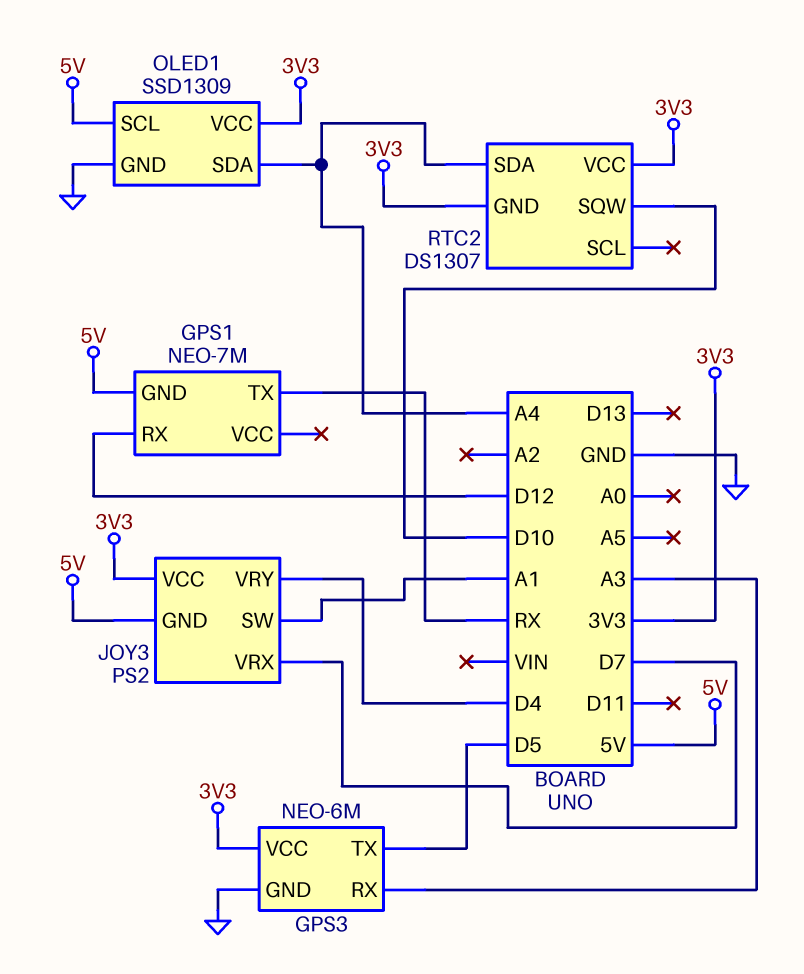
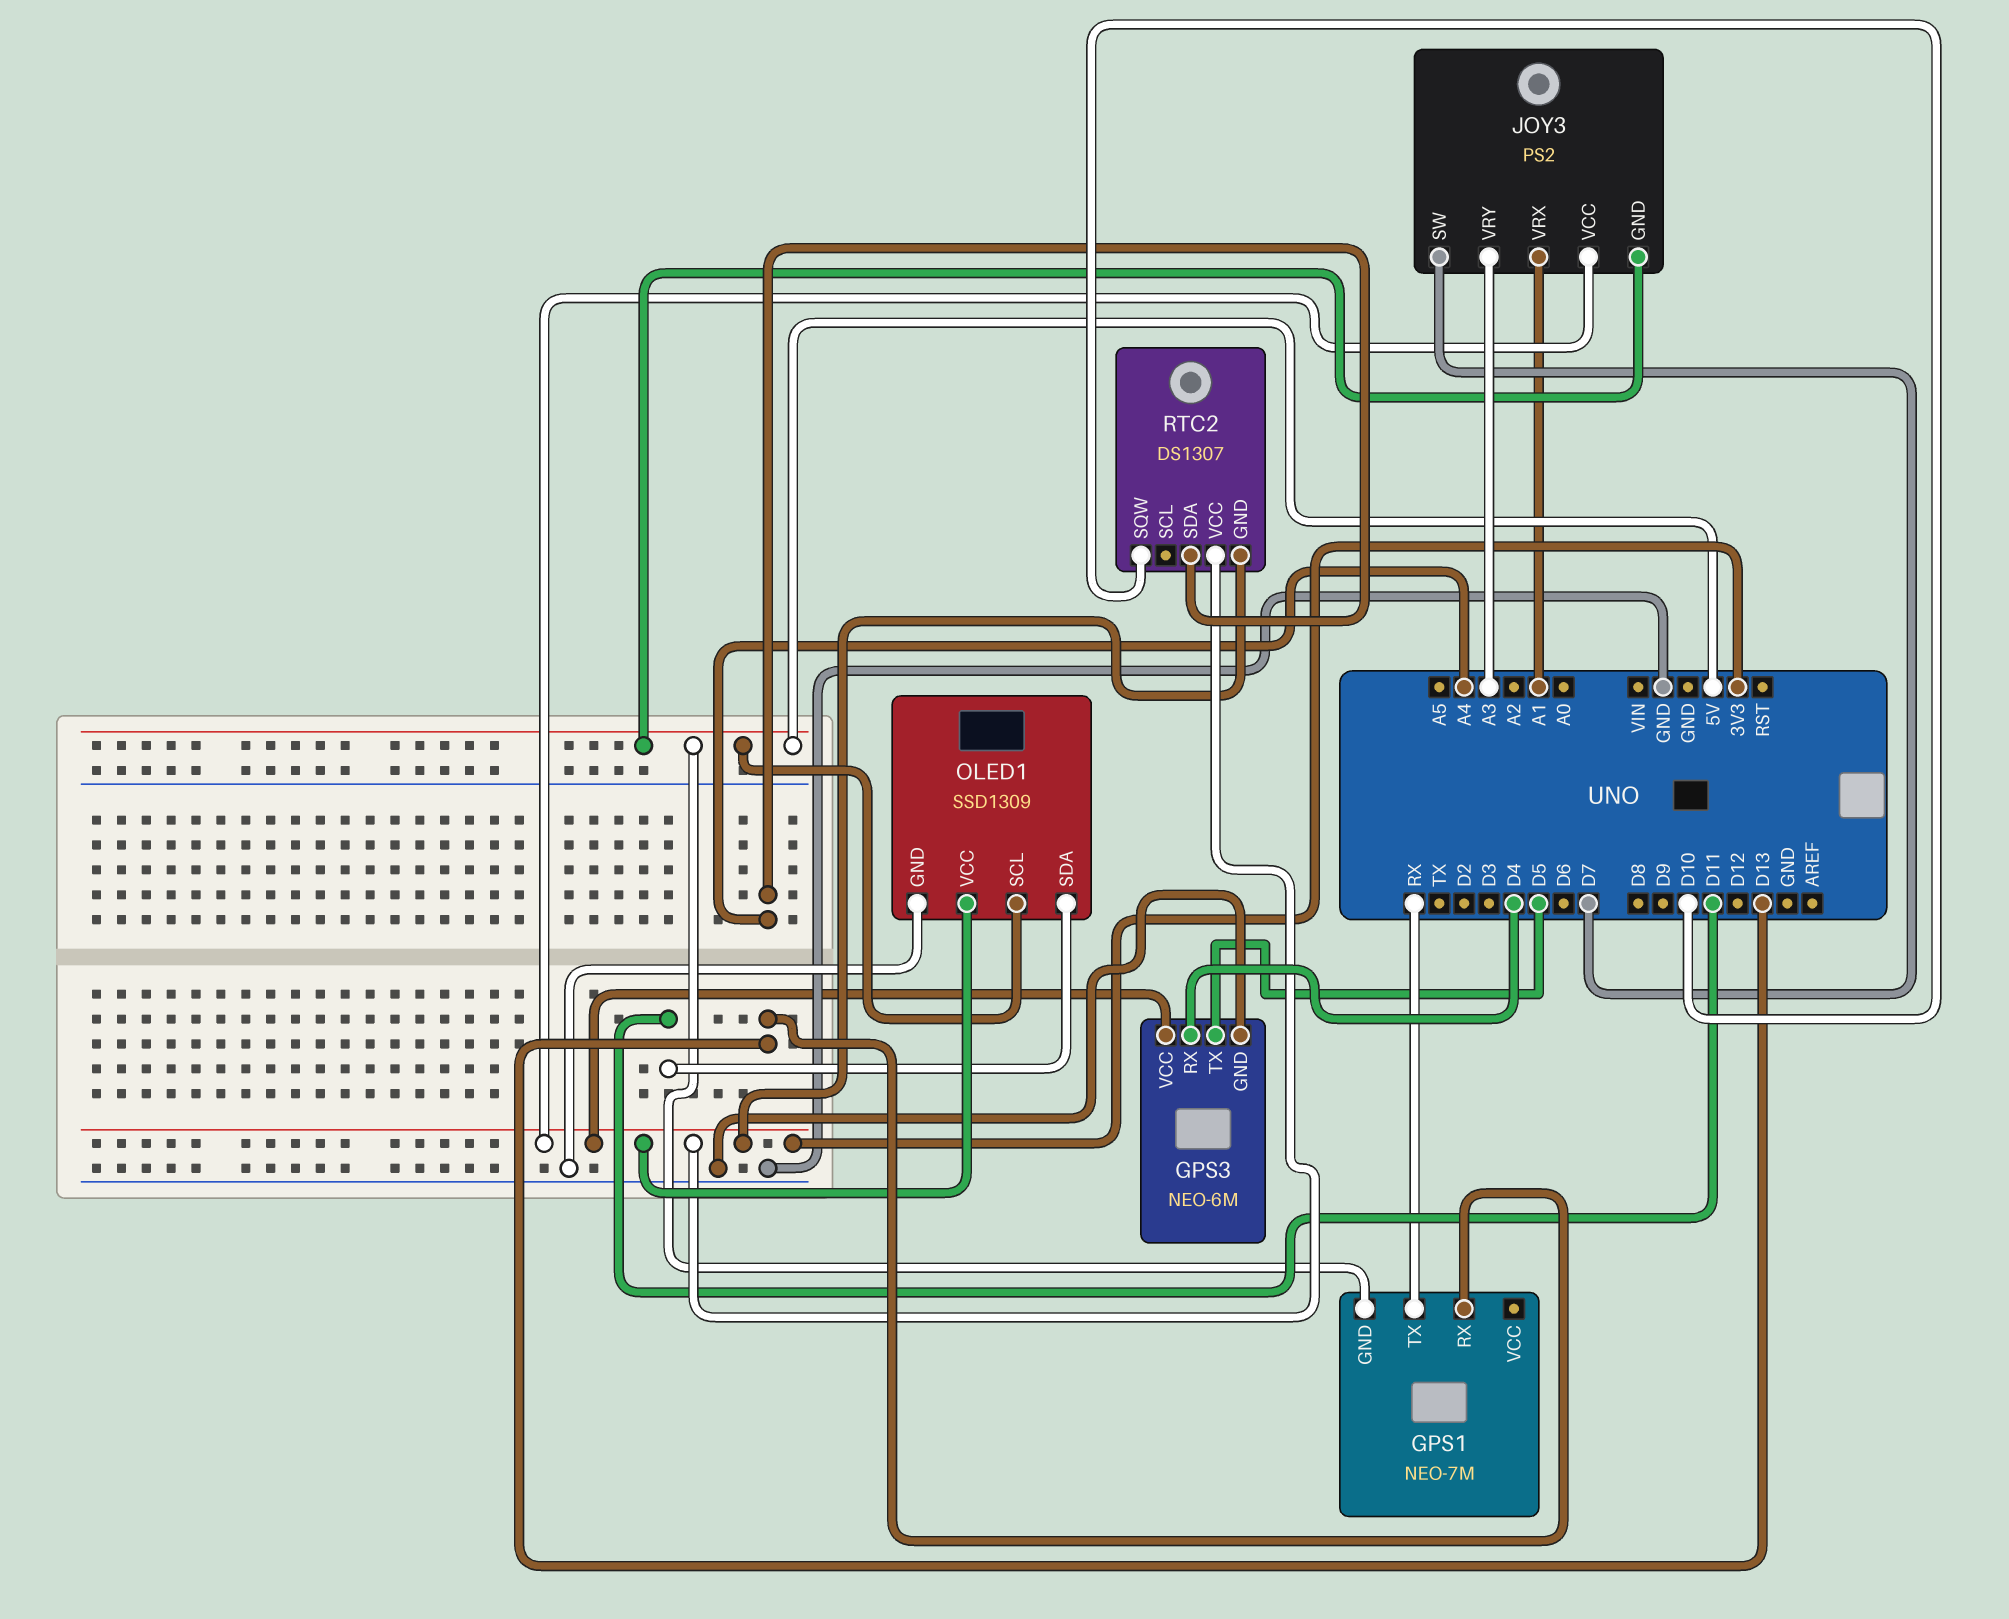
GPS1 pin RX: D12 -> D13
GPS3 pin RX: A3 -> D4
JOY3 pin SW: A1 -> D7
JOY3 pin VRX: D7 -> A1
JOY3 pin VRY: D4 -> A3
OLED1 pin SDA: A4 -> D11

